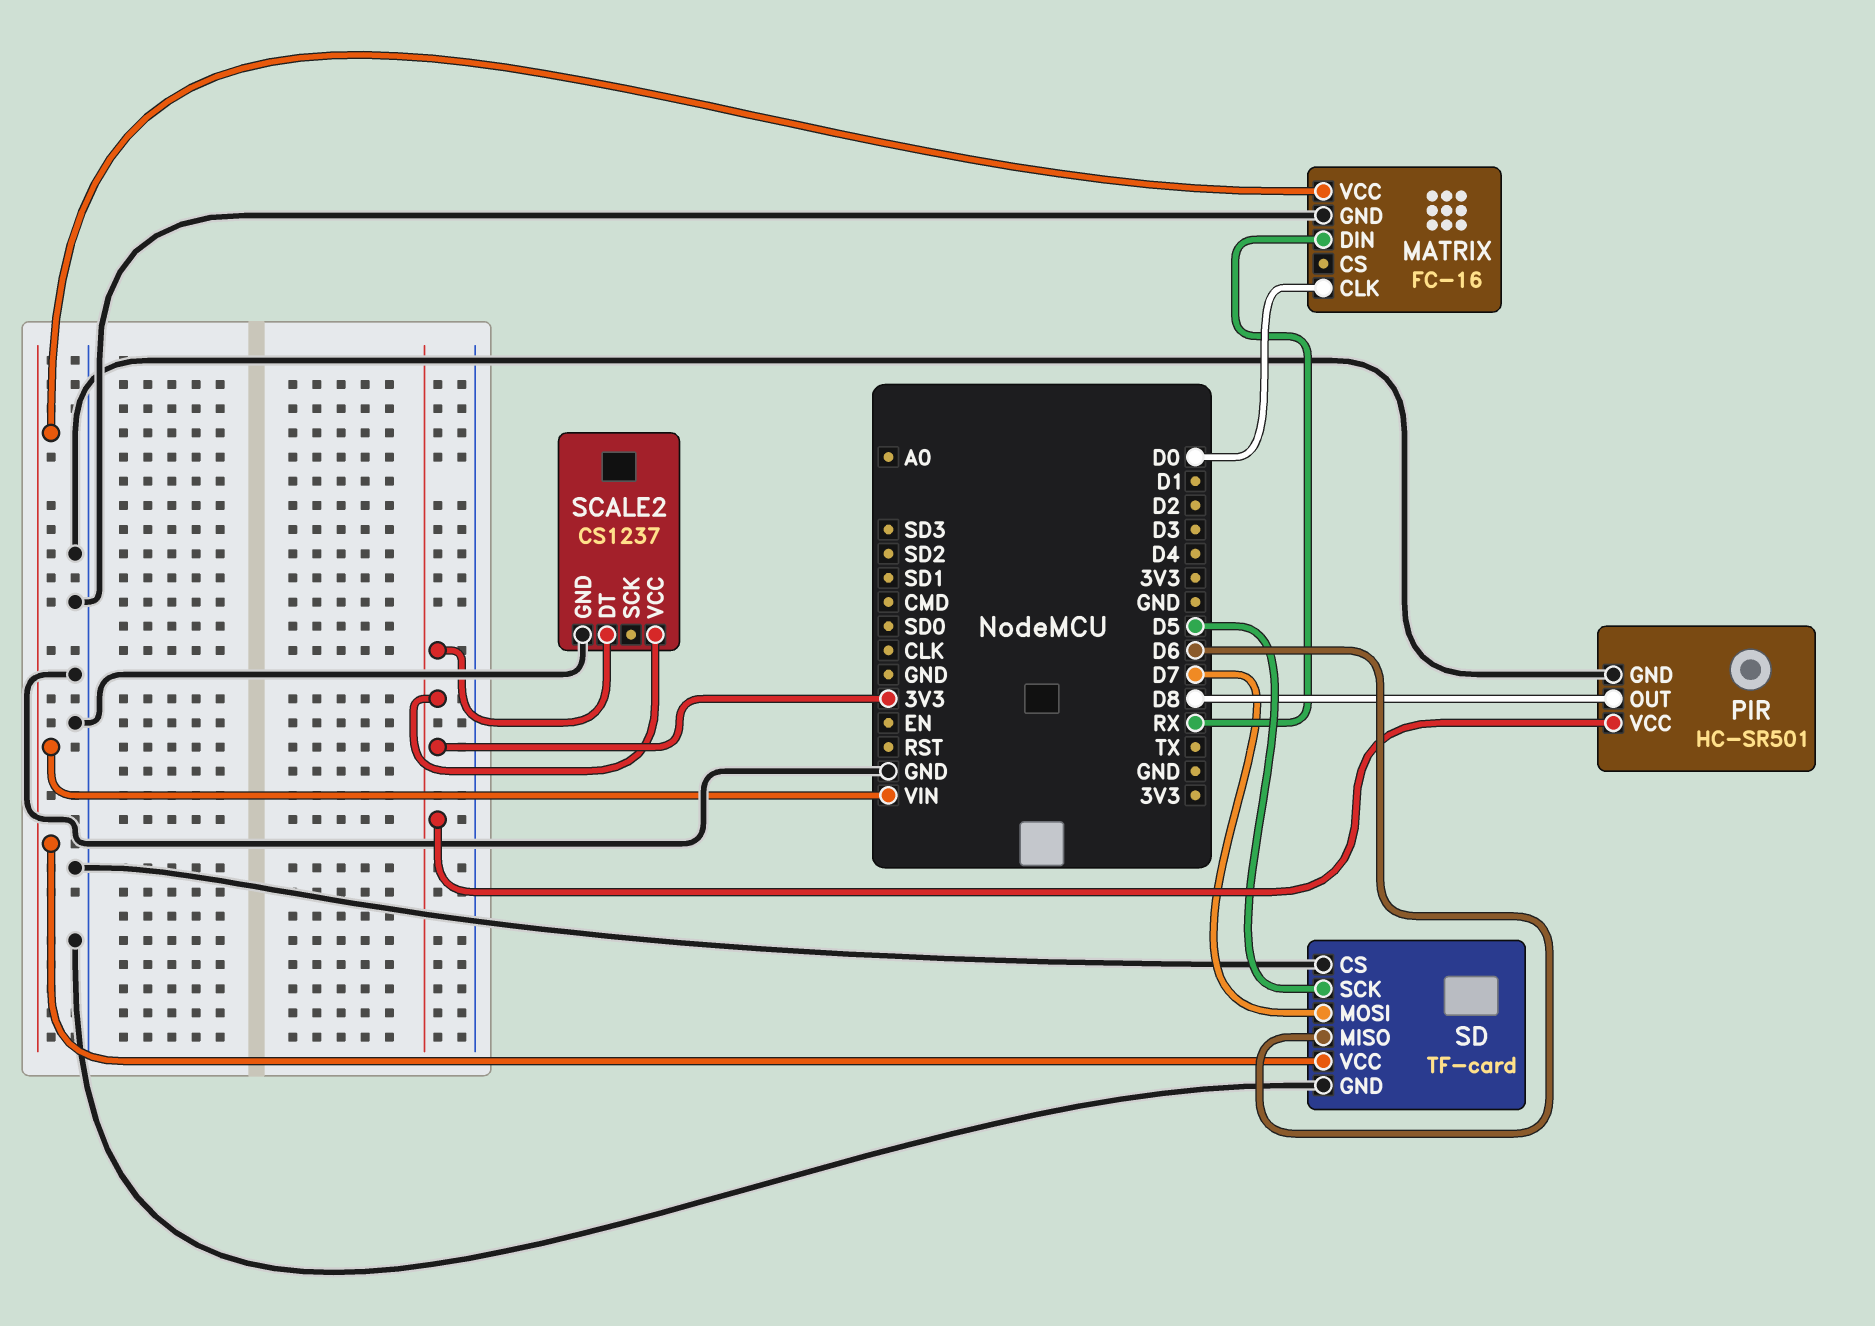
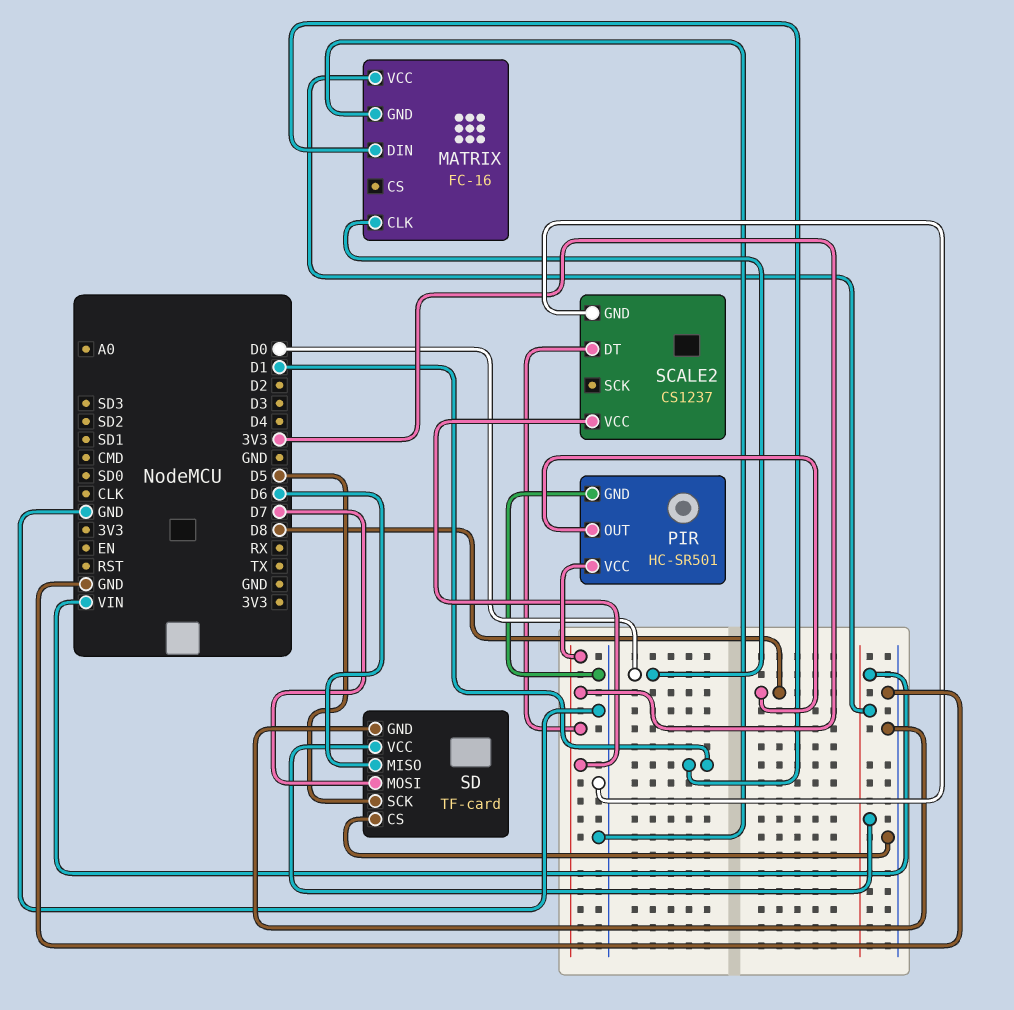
MATRIX pin DIN: RX -> D1

